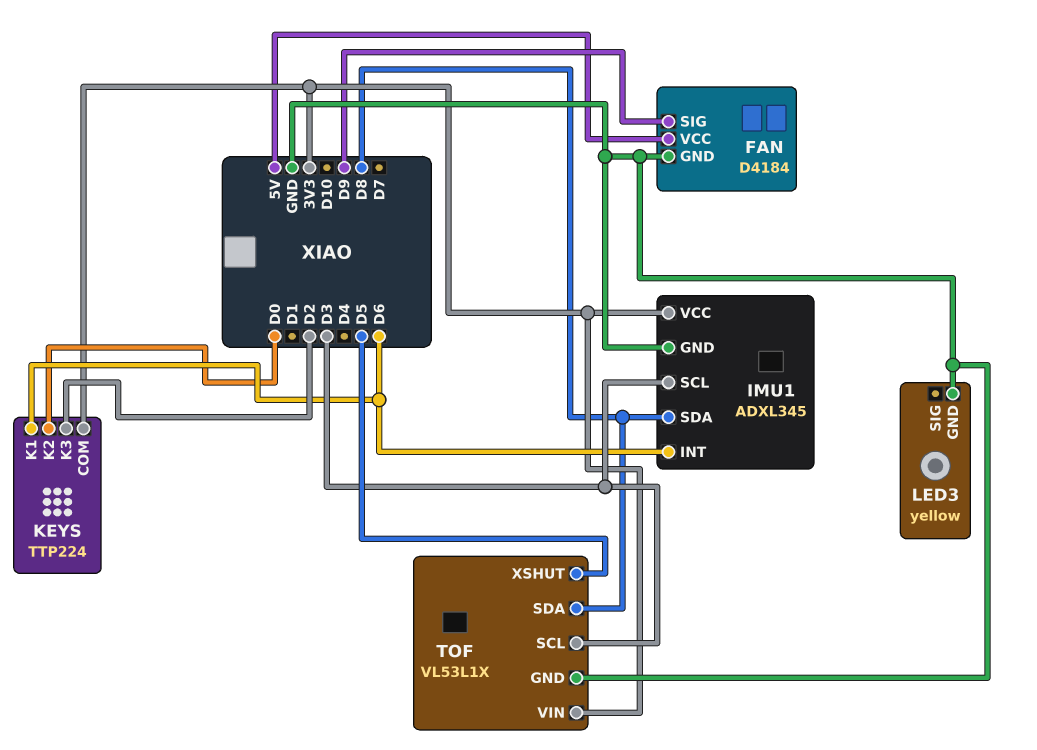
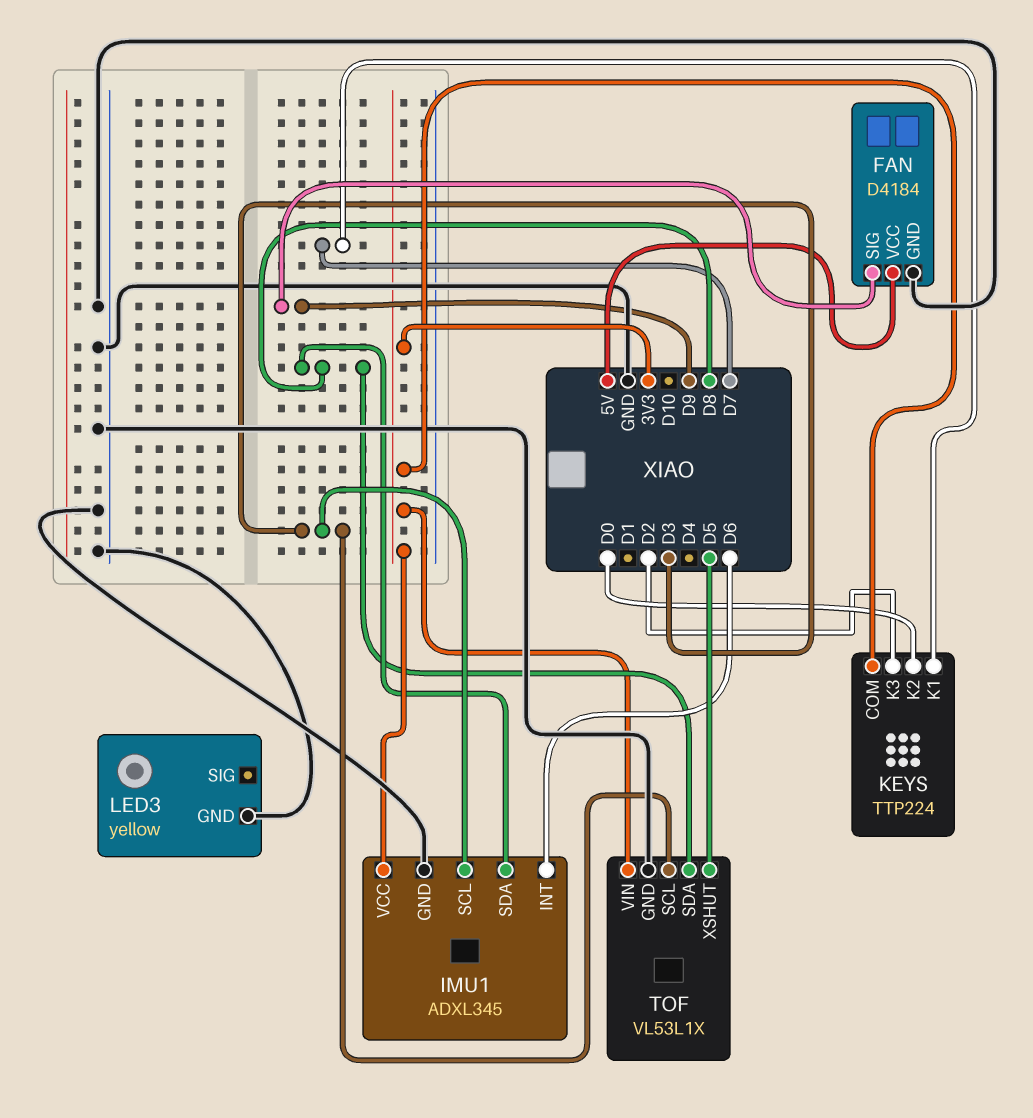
KEYS pin K1: D6 -> D7

